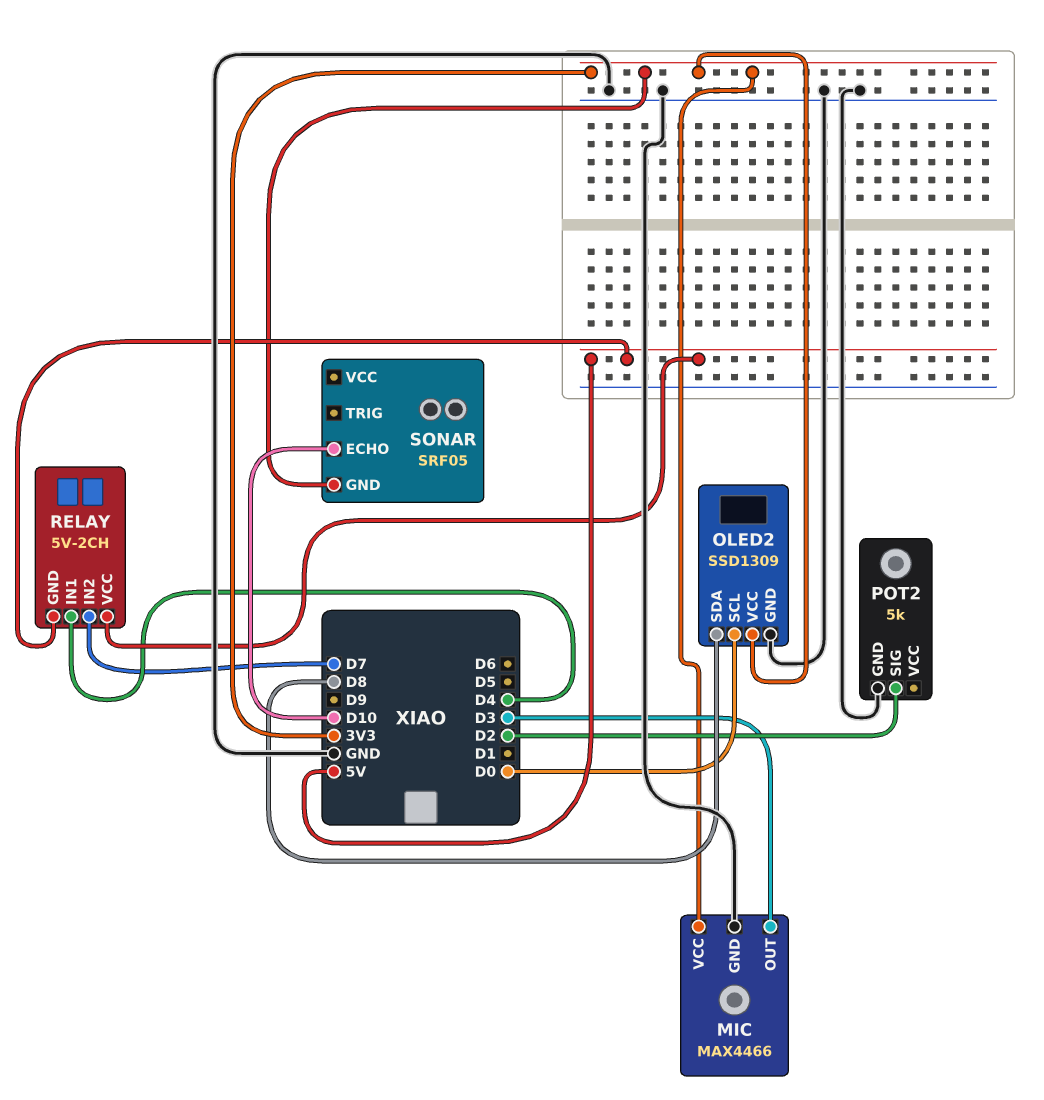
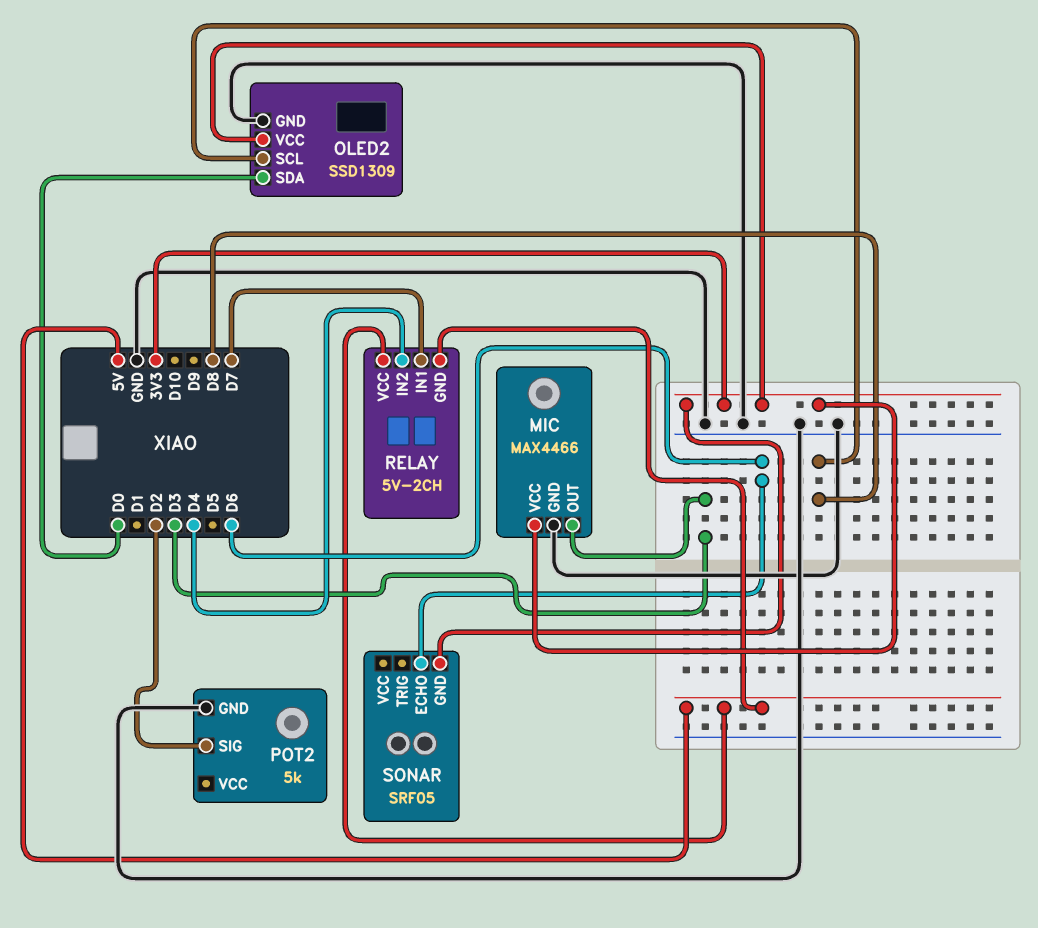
OLED2 pin SCL: D0 -> D8
OLED2 pin SDA: D8 -> D0
RELAY pin IN1: D4 -> D7
RELAY pin IN2: D7 -> D4
SONAR pin ECHO: D10 -> D6

